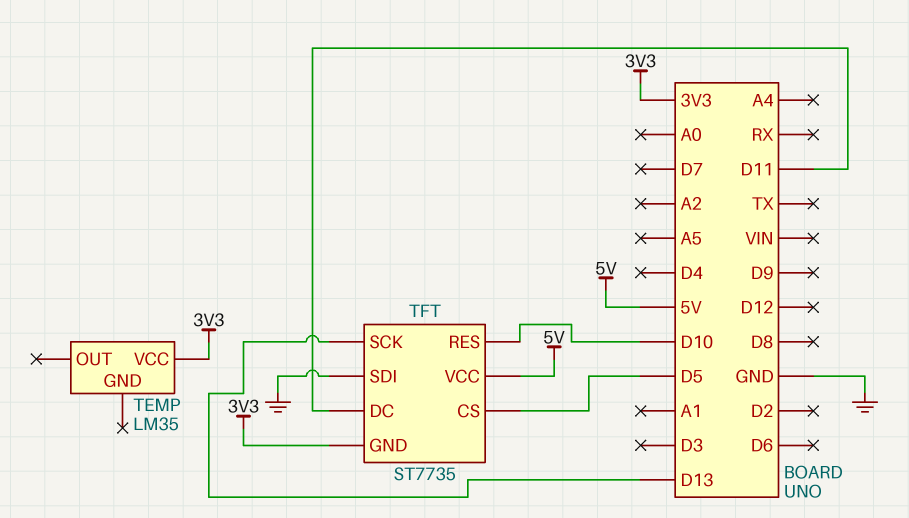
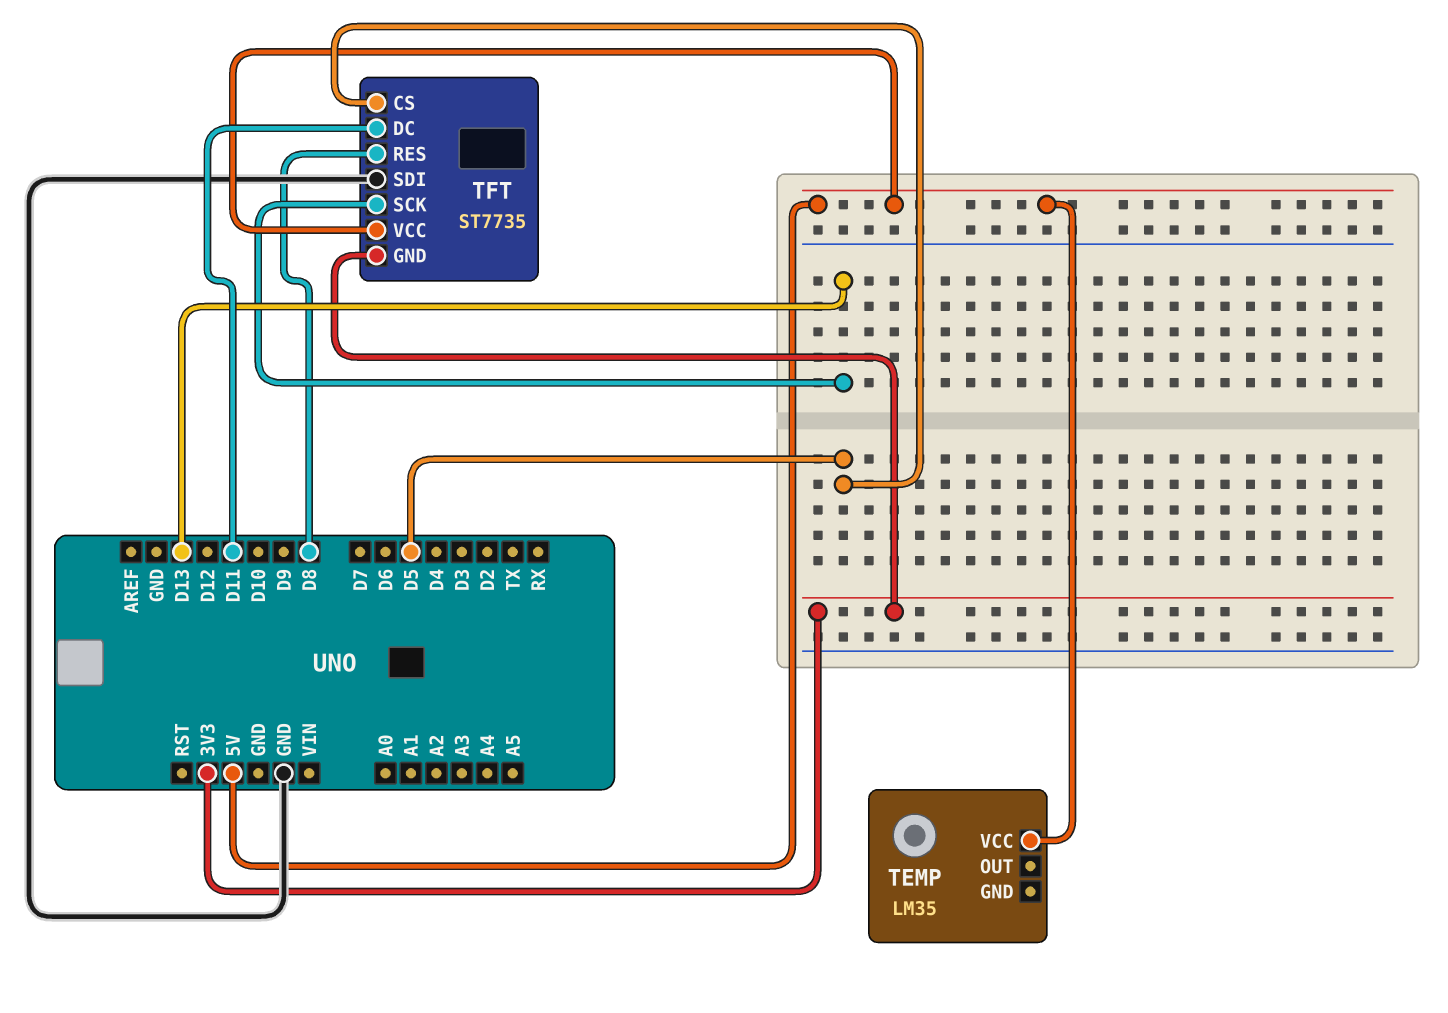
TEMP pin VCC: 3V3 -> 5V
TFT pin RES: D10 -> D8

